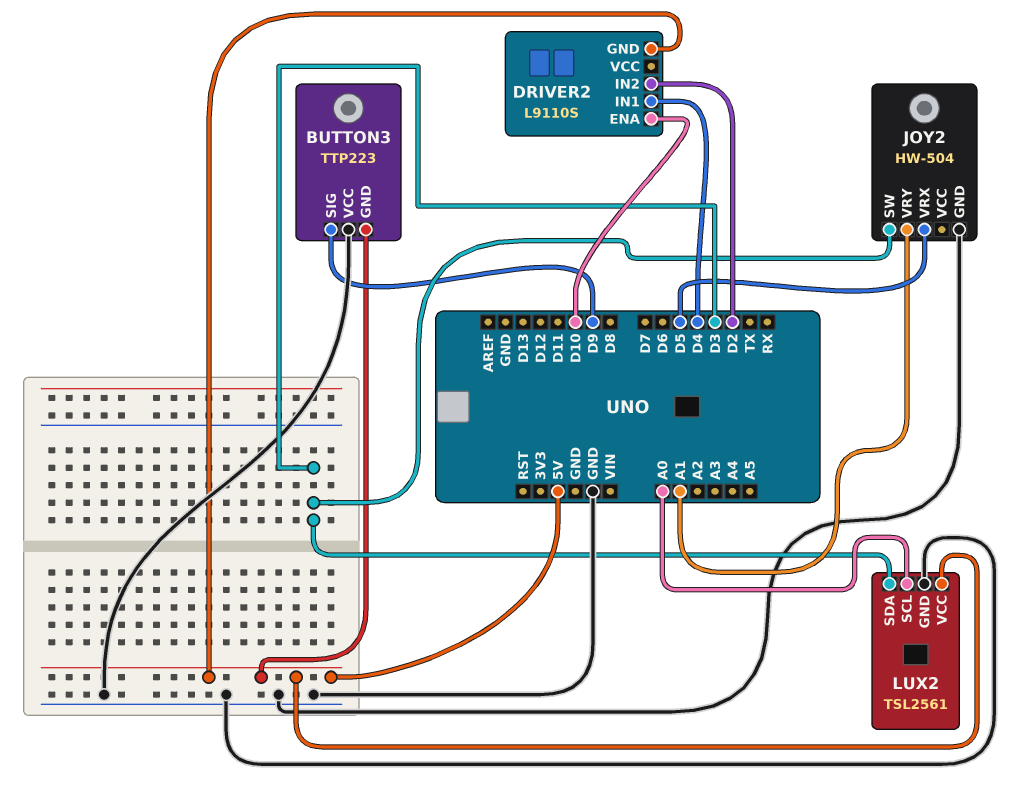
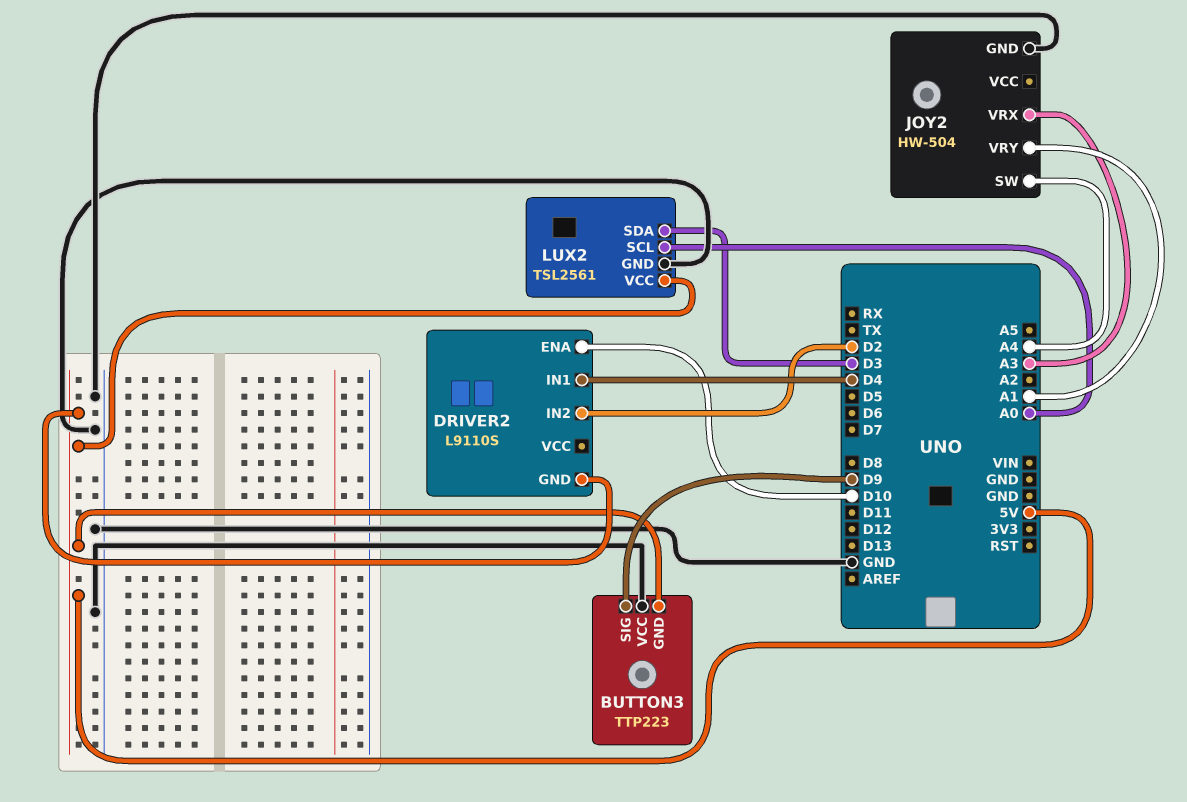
JOY2 pin SW: D3 -> A4
JOY2 pin VRX: D5 -> A3

